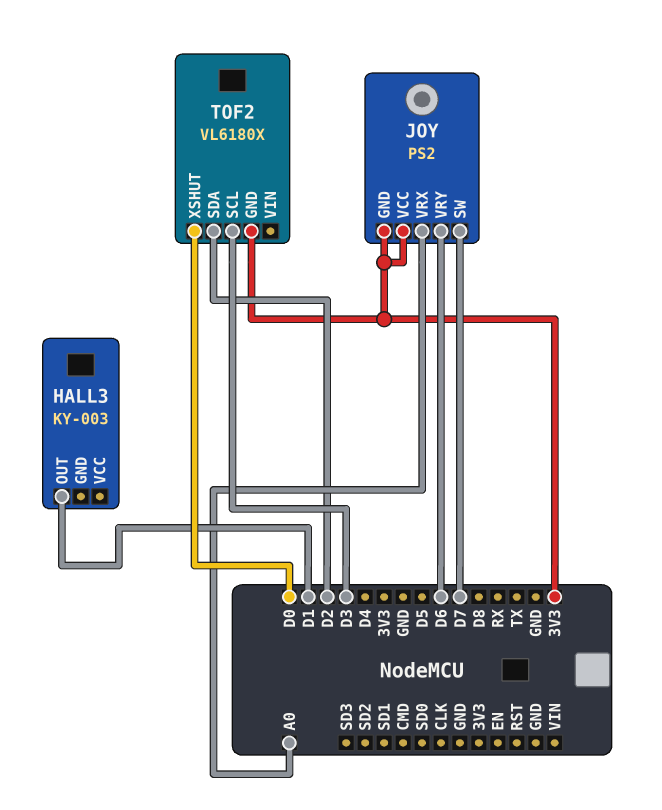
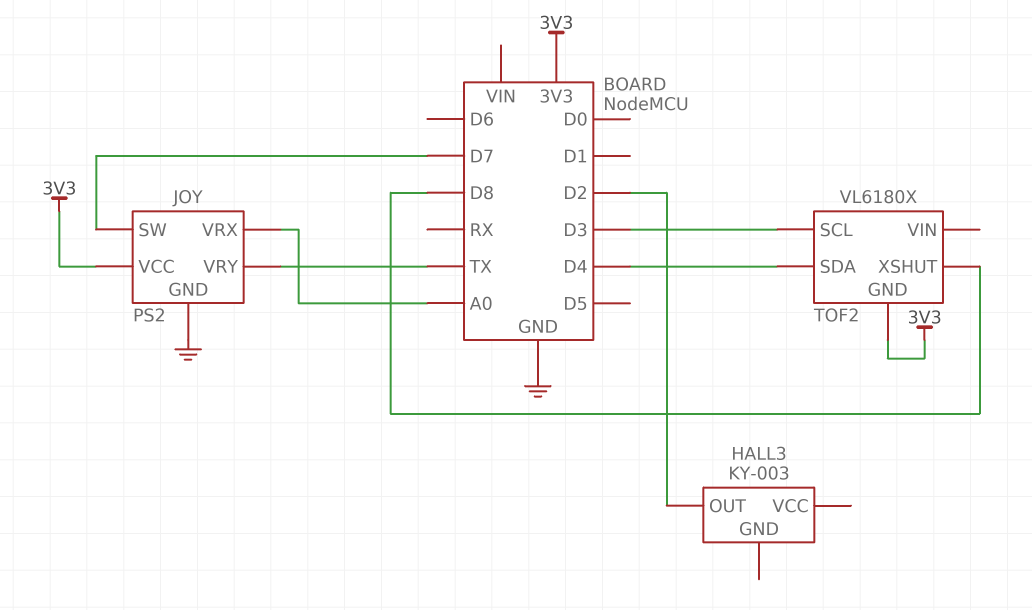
HALL3 pin OUT: D1 -> D2
JOY pin GND: 3V3 -> GND
JOY pin VRY: D6 -> TX
TOF2 pin SDA: D2 -> D4
TOF2 pin XSHUT: D0 -> D8

